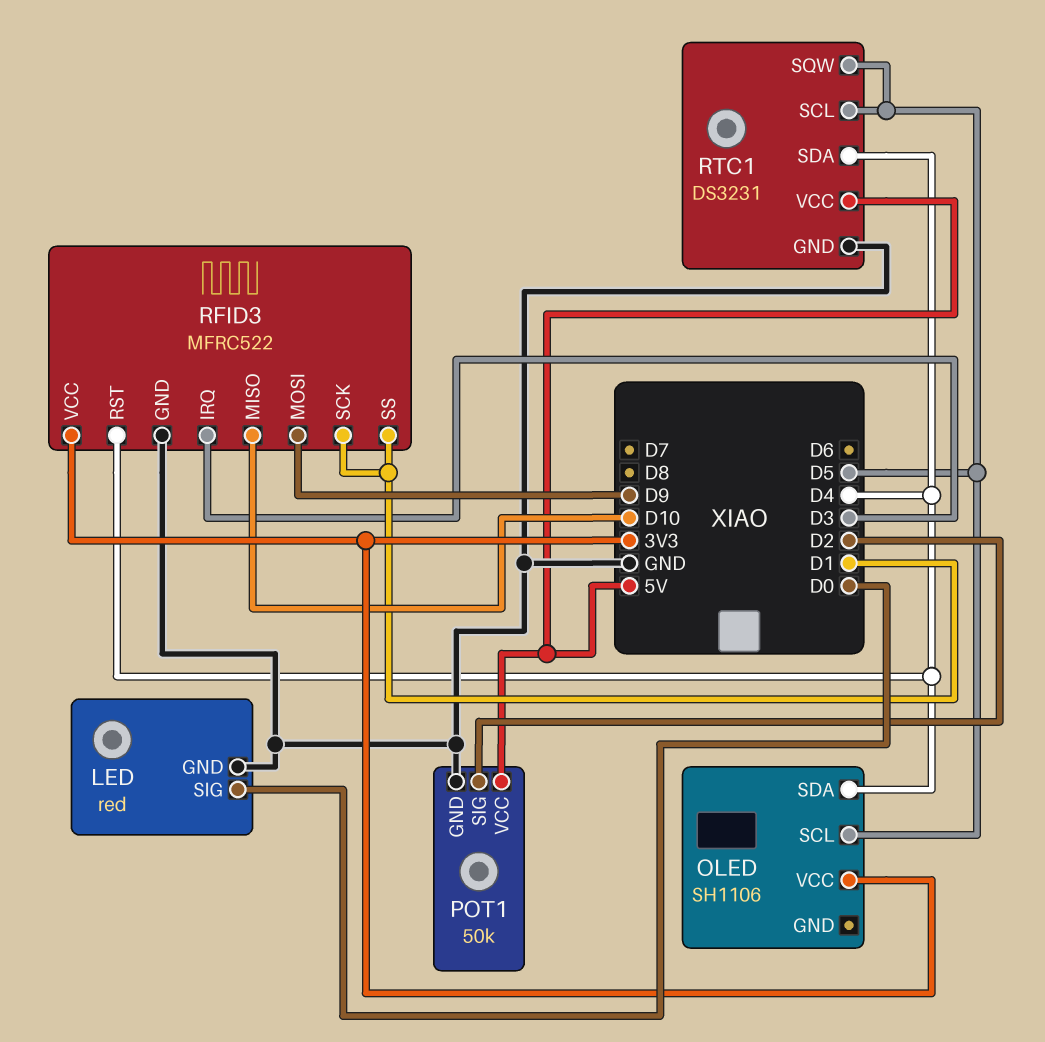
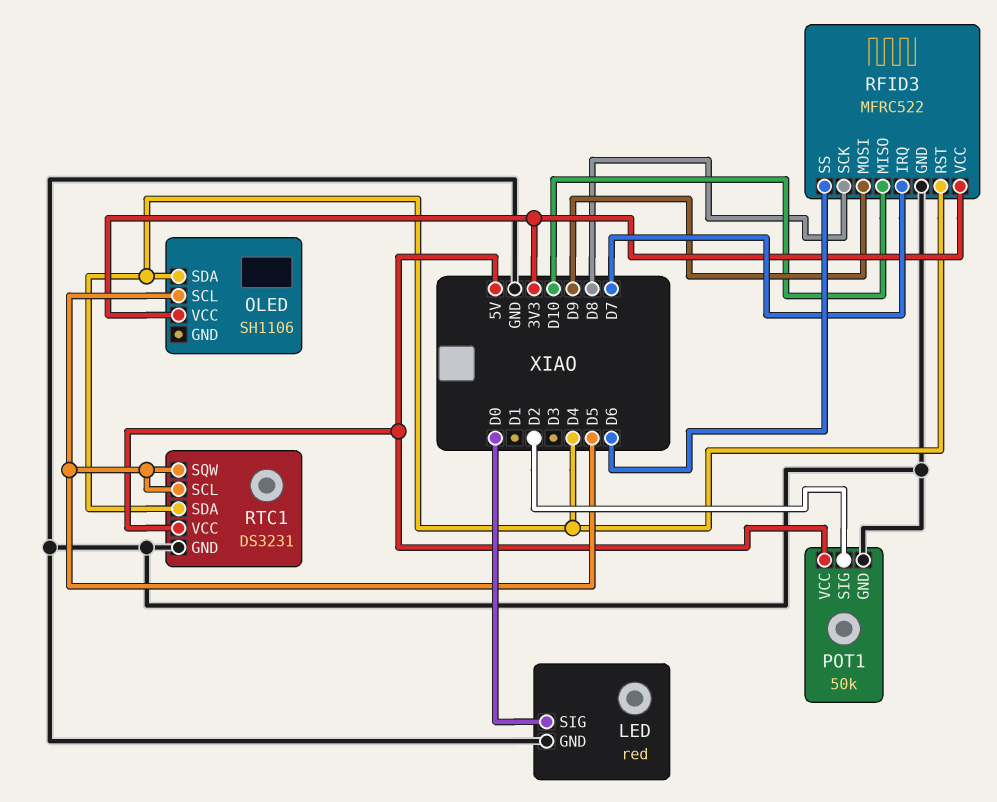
RFID3 pin IRQ: D3 -> D7
RFID3 pin SCK: D1 -> D8
RFID3 pin SS: D1 -> D6

